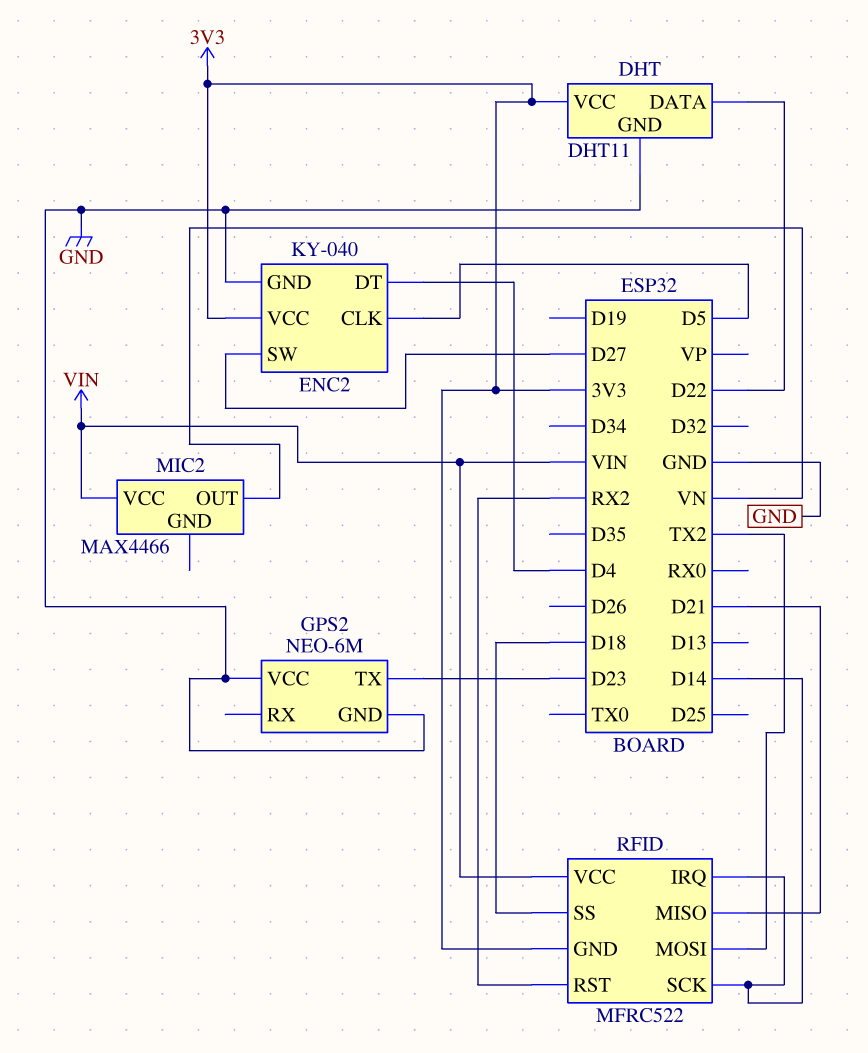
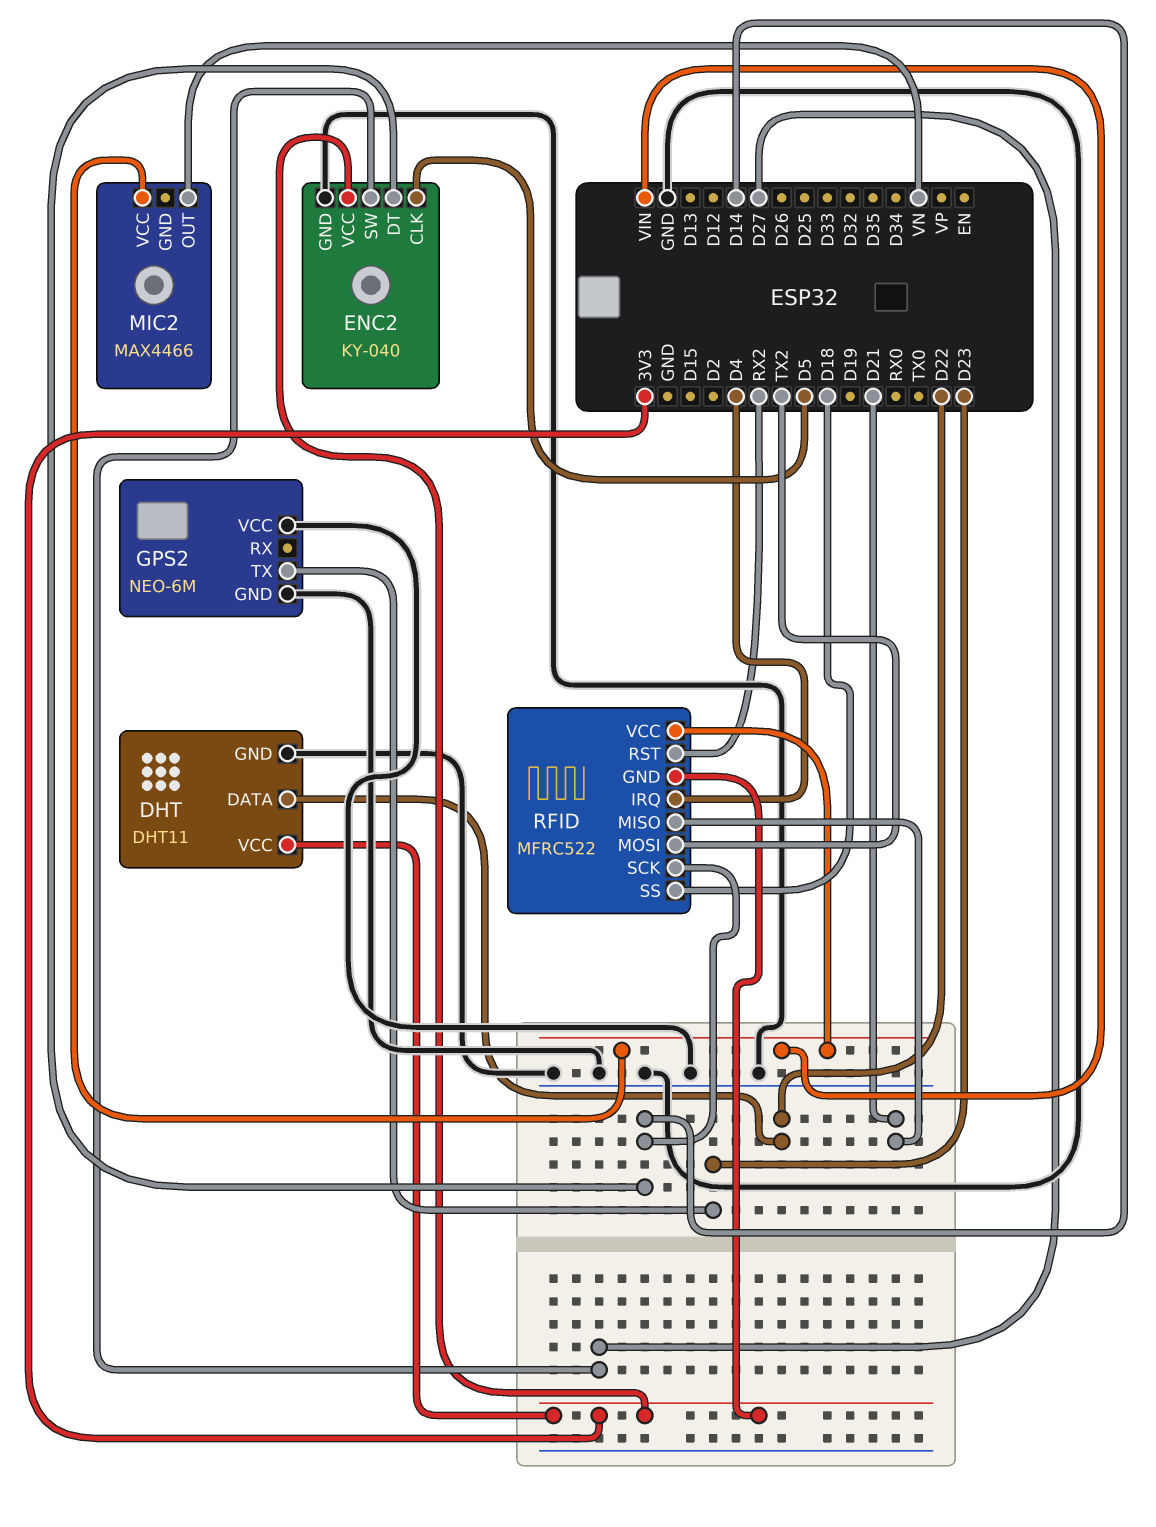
ENC2 pin DT: D4 -> D14
RFID pin IRQ: D14 -> D4

